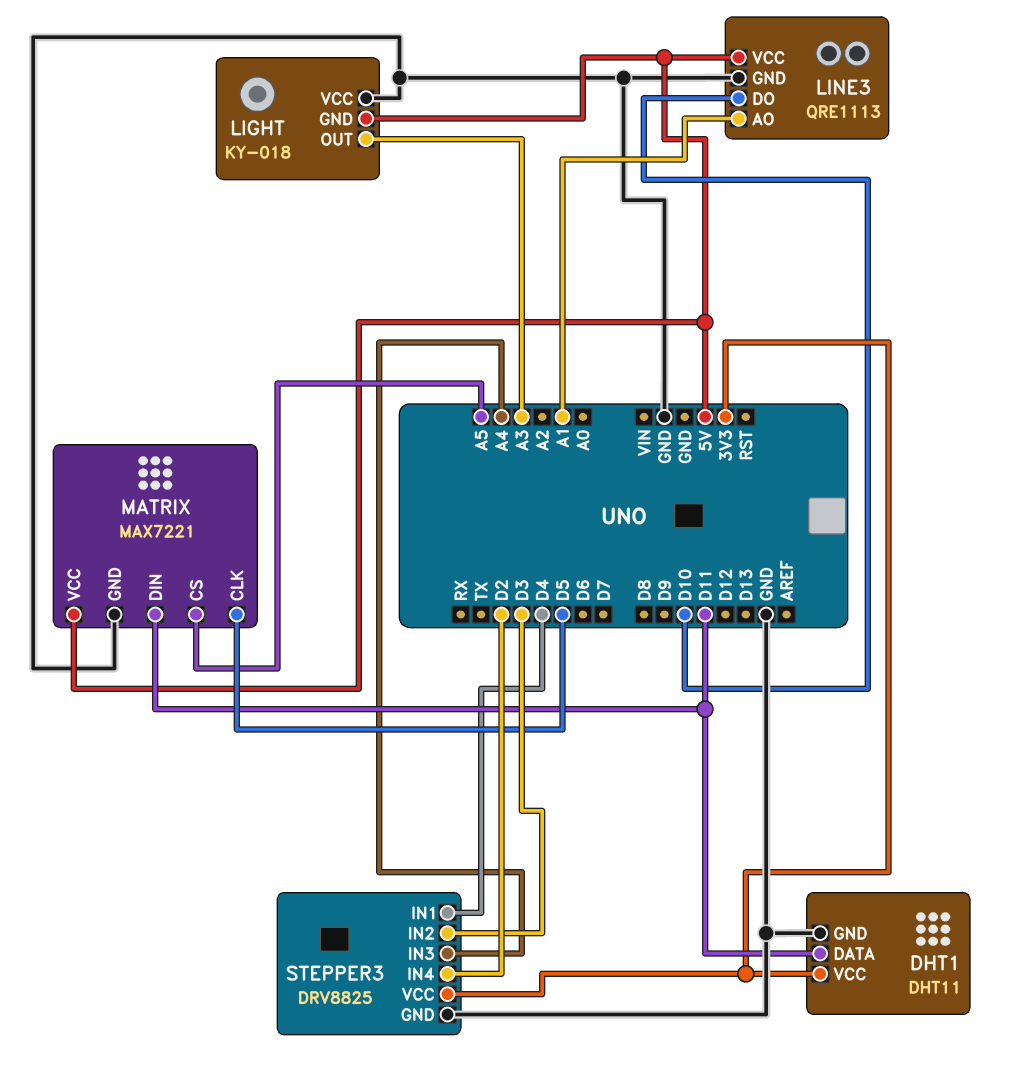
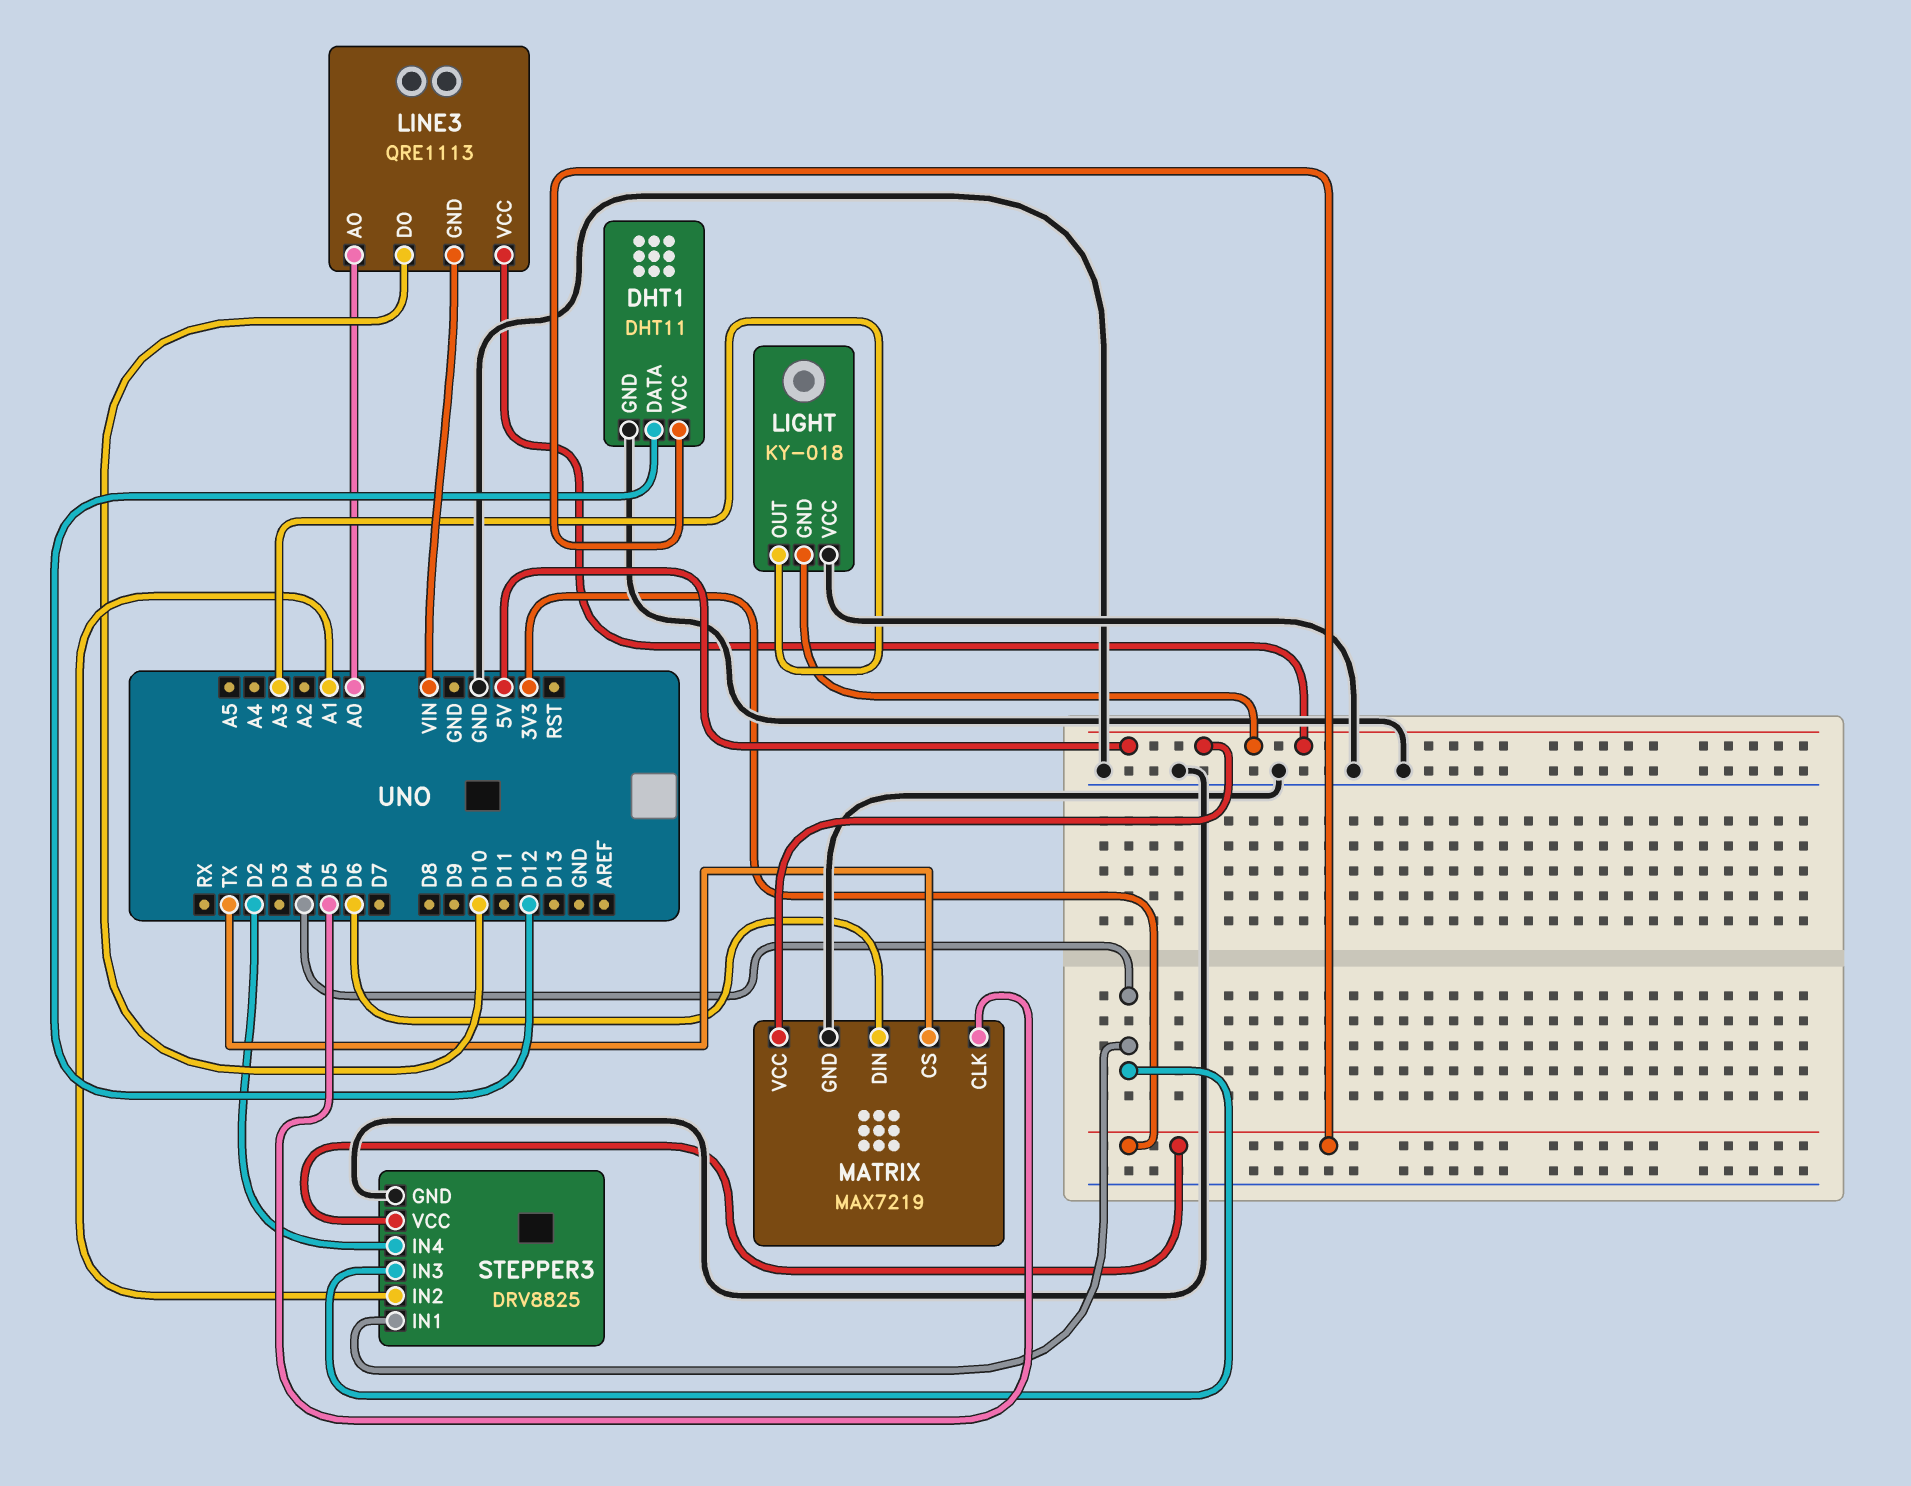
DHT1 pin DATA: D11 -> D12
LINE3 pin AO: A1 -> A0
LINE3 pin GND: GND -> VIN
MATRIX: MAX7221 -> MAX7219
MATRIX pin CS: A5 -> TX
MATRIX pin DIN: D11 -> D6
STEPPER3 pin IN2: D3 -> A1
STEPPER3 pin IN3: A4 -> D4

